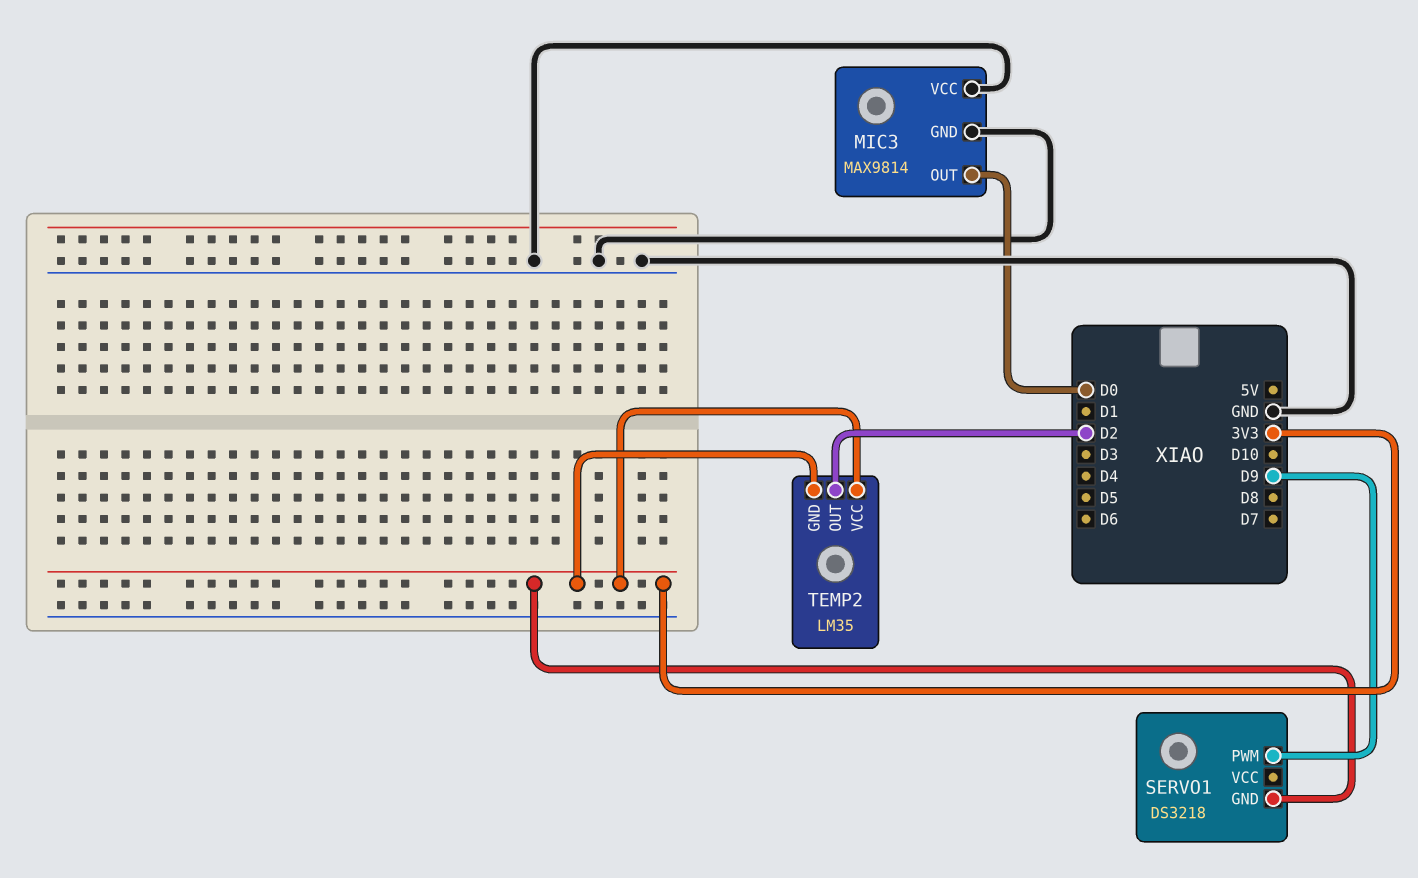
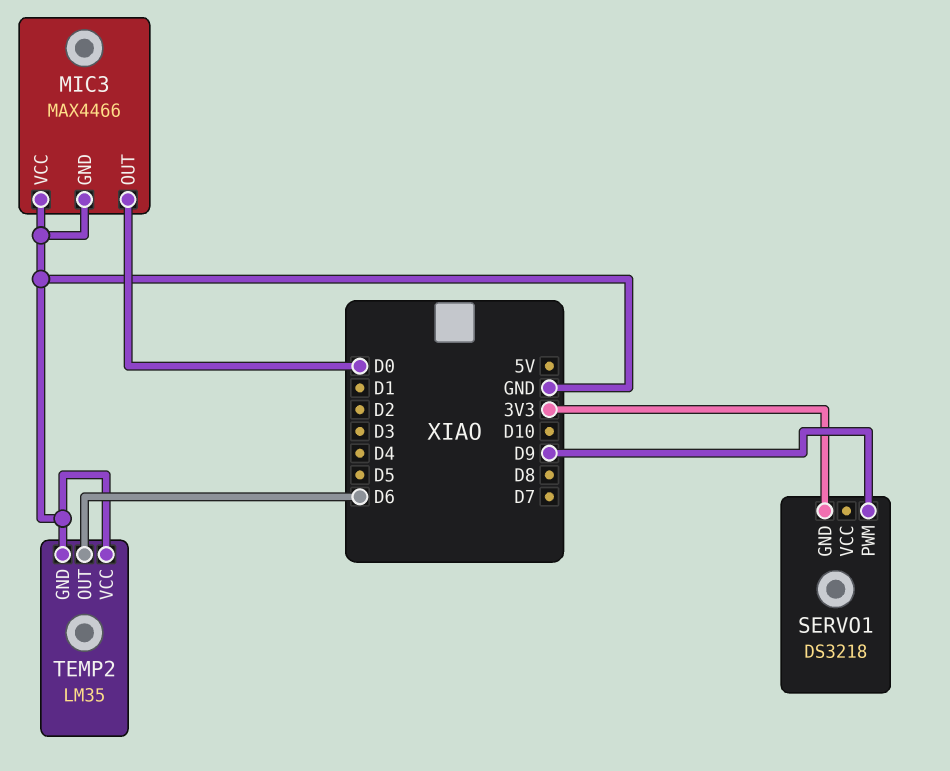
MIC3: MAX9814 -> MAX4466
TEMP2 pin GND: 3V3 -> GND
TEMP2 pin OUT: D2 -> D6
TEMP2 pin VCC: 3V3 -> GND

